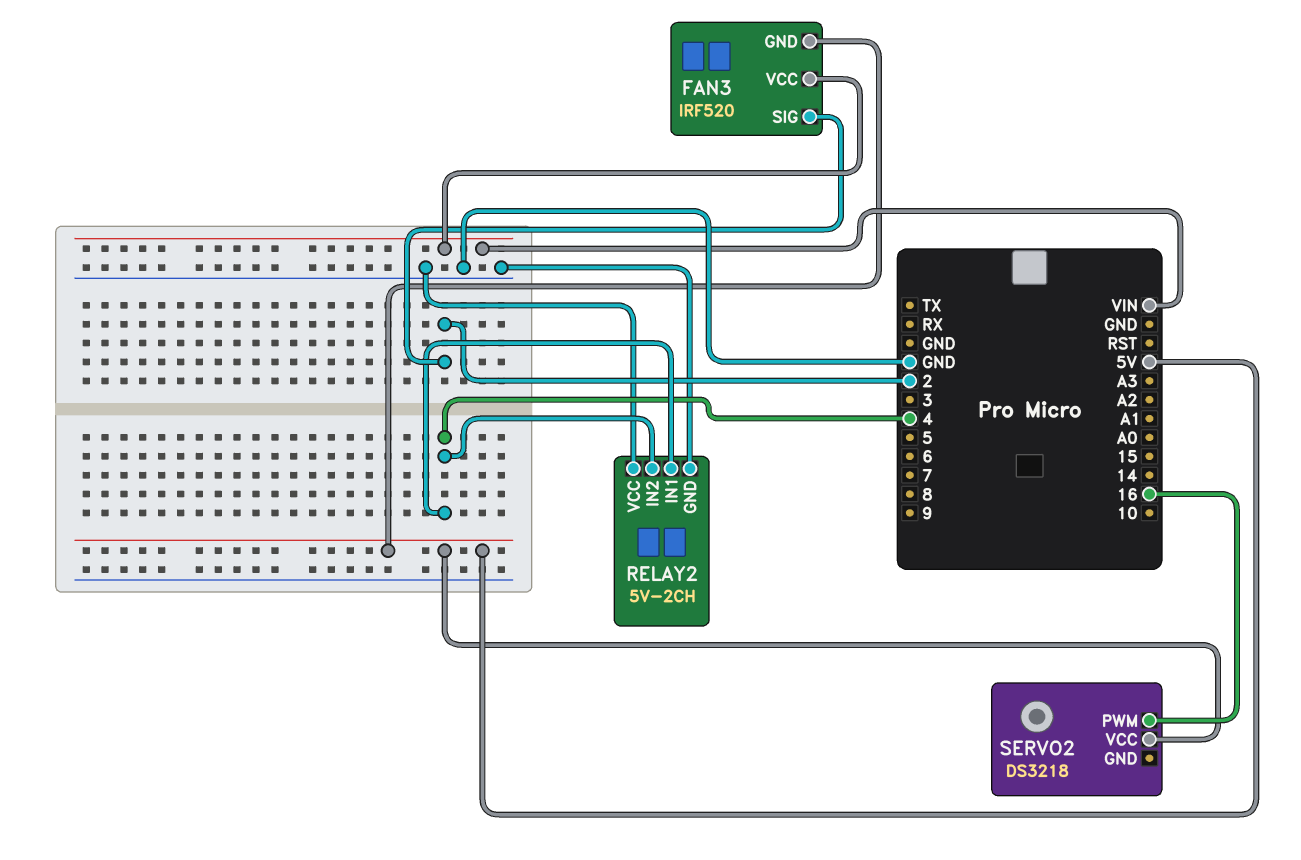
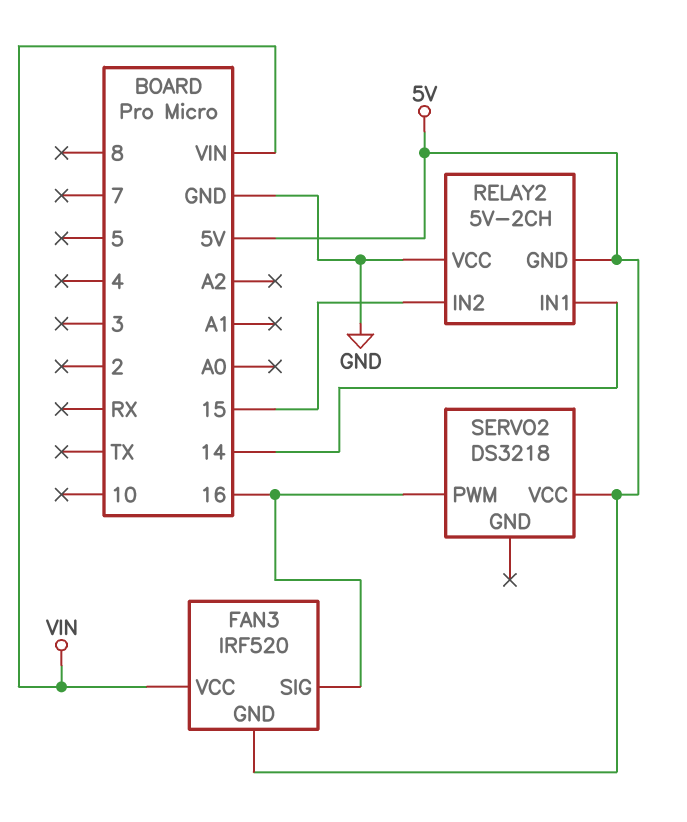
FAN3 pin SIG: 2 -> 16
RELAY2 pin GND: GND -> 5V
RELAY2 pin IN1: 4 -> 14
RELAY2 pin IN2: 4 -> 15

